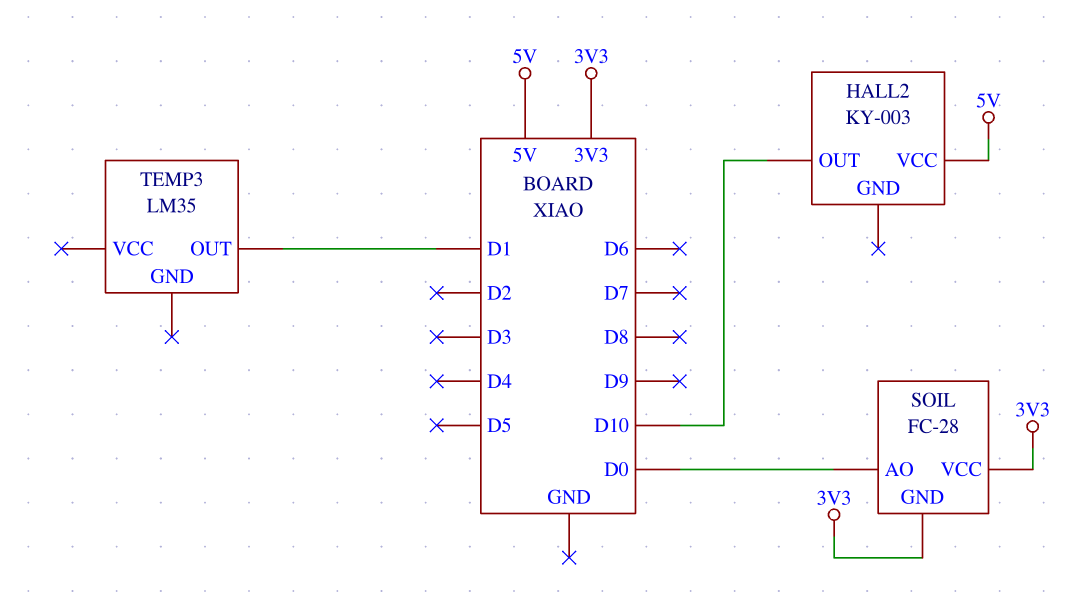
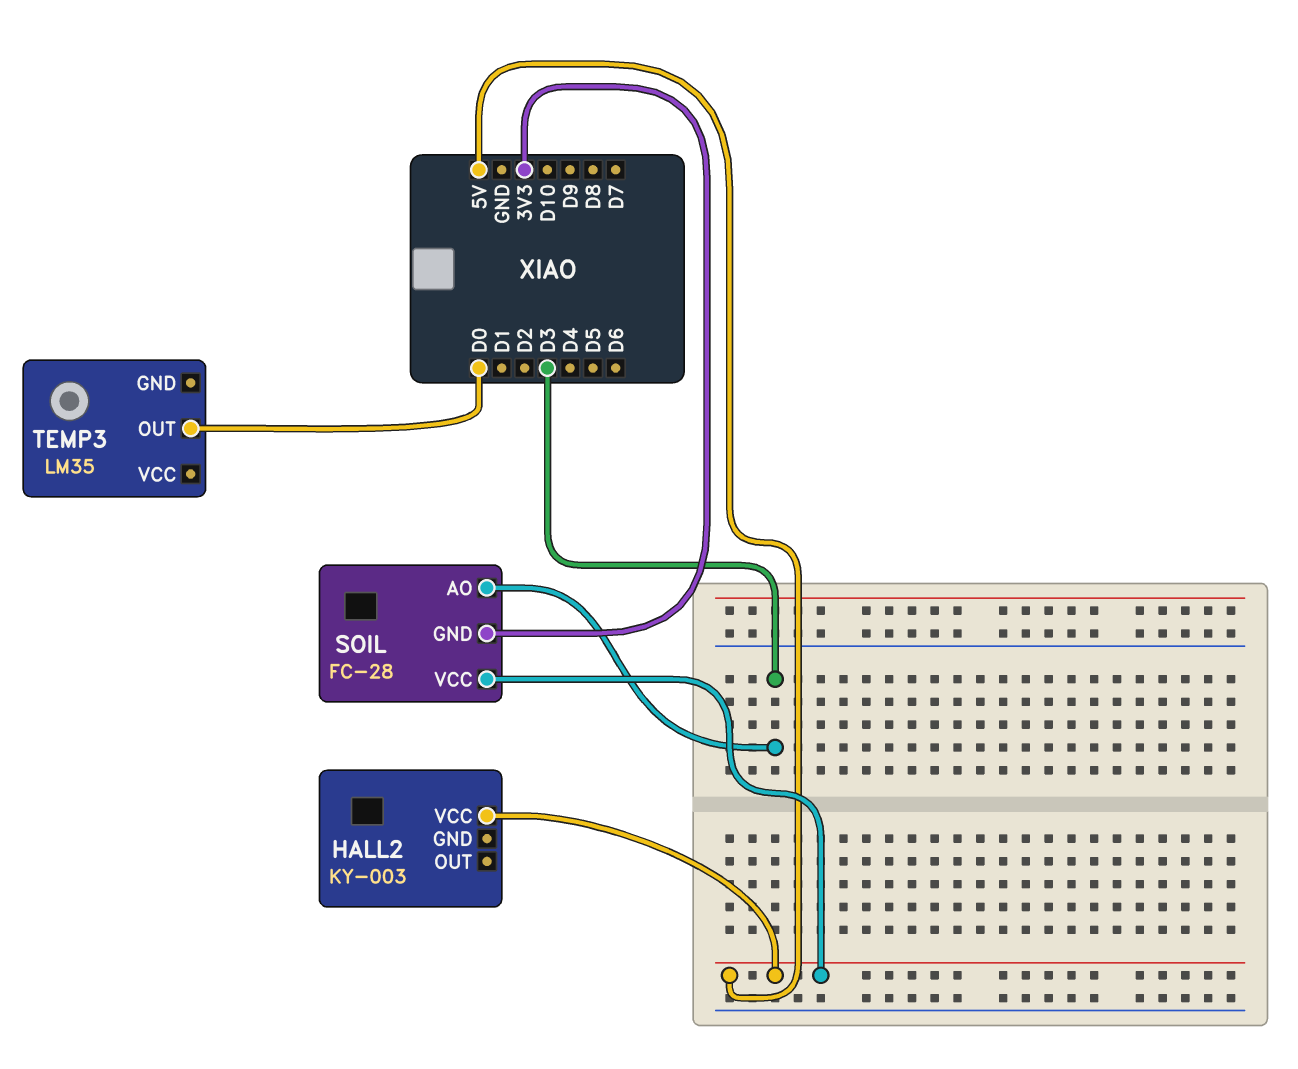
HALL2 pin OUT: D10 -> none
SOIL pin AO: D0 -> D3
SOIL pin VCC: 3V3 -> 5V
TEMP3 pin OUT: D1 -> D0

